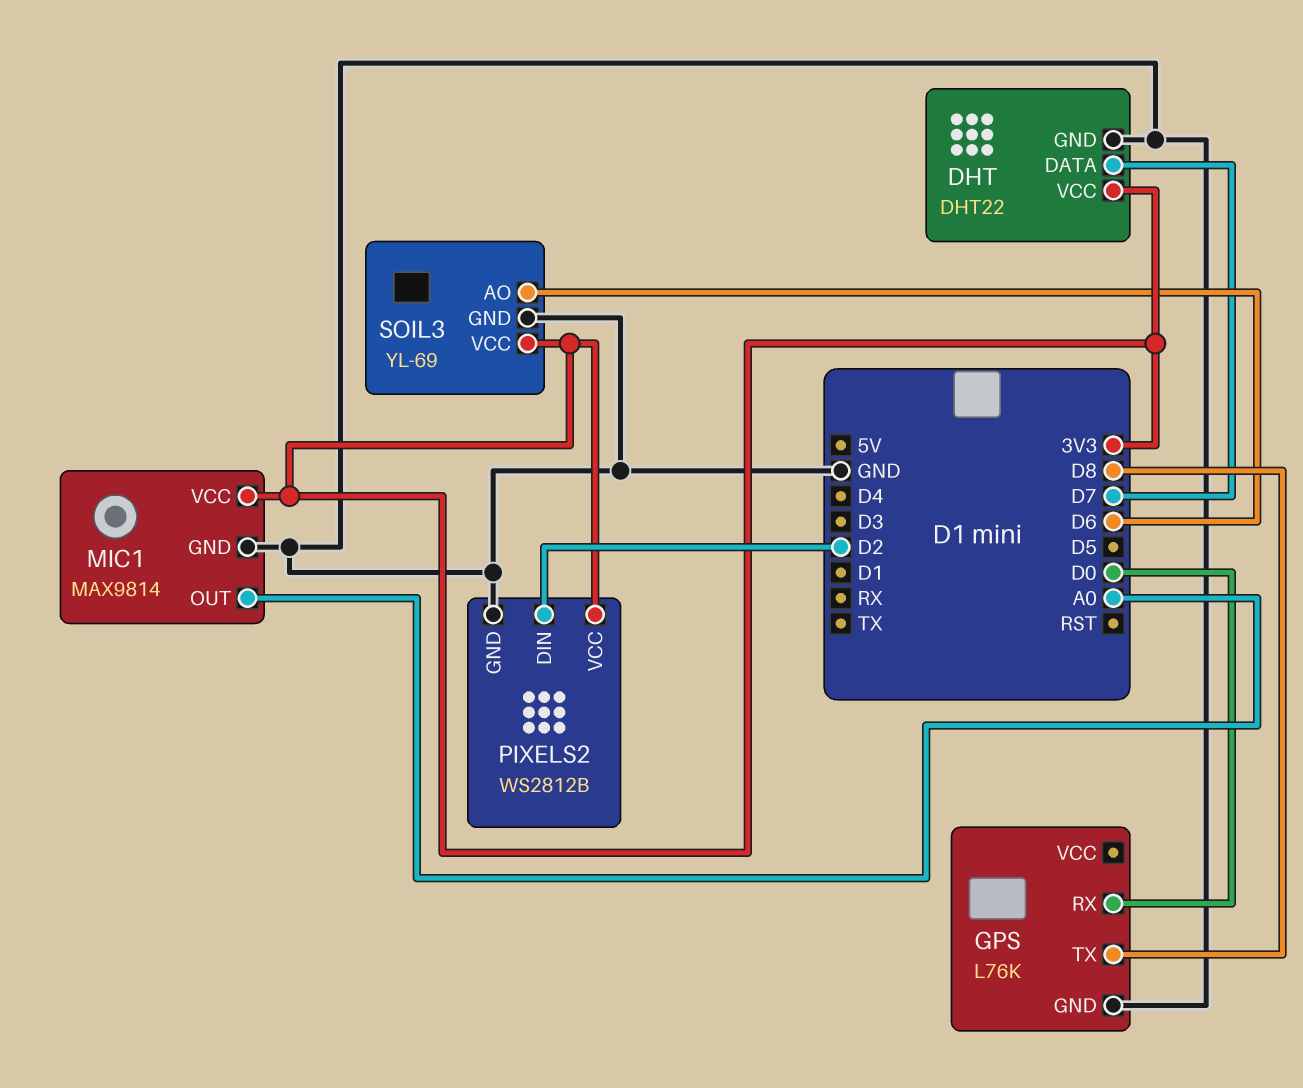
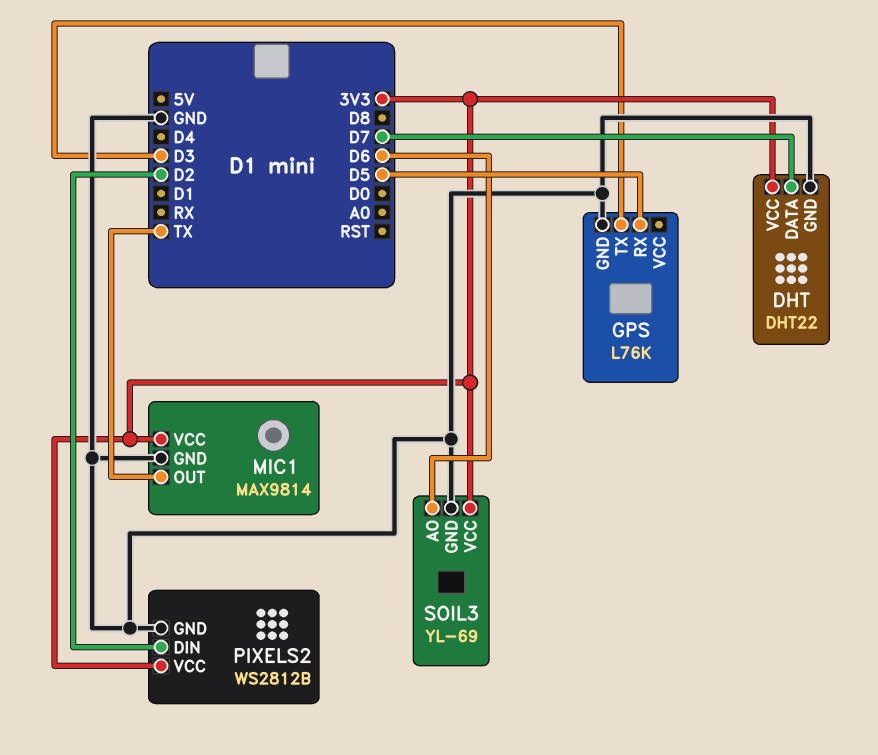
GPS pin RX: D0 -> D5
GPS pin TX: D8 -> D3
MIC1 pin OUT: A0 -> TX

